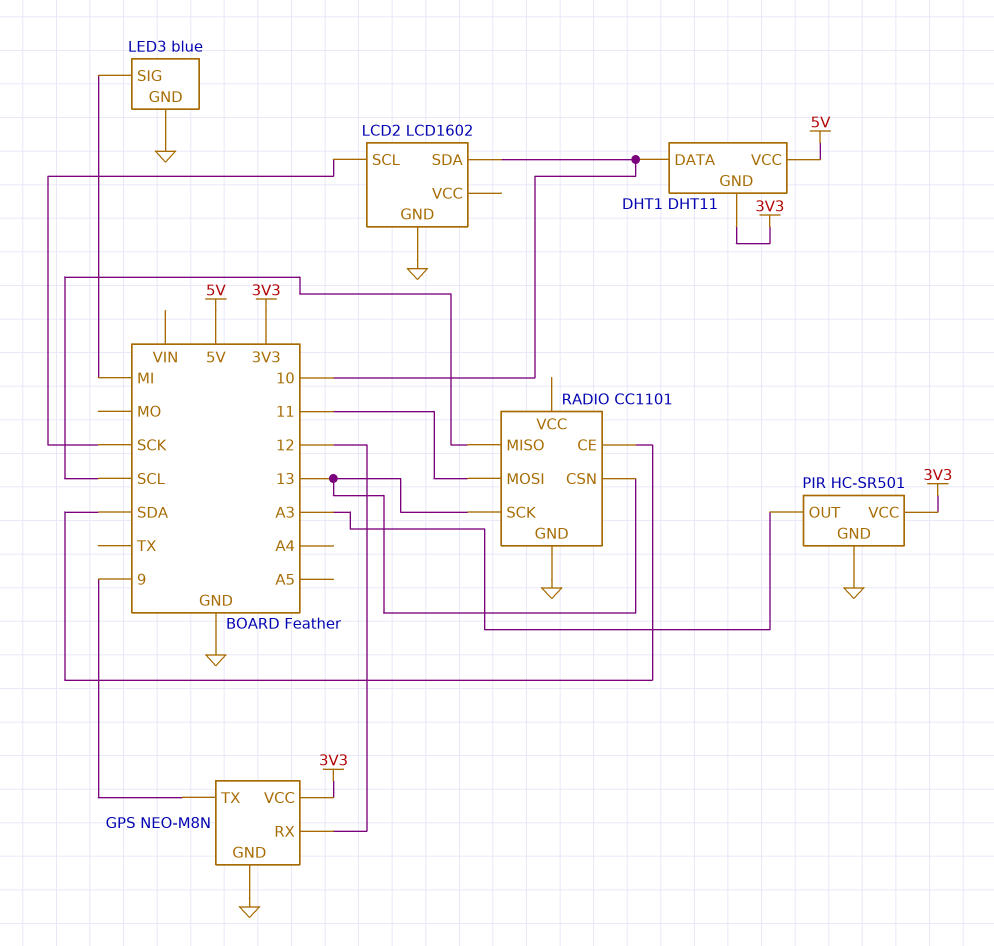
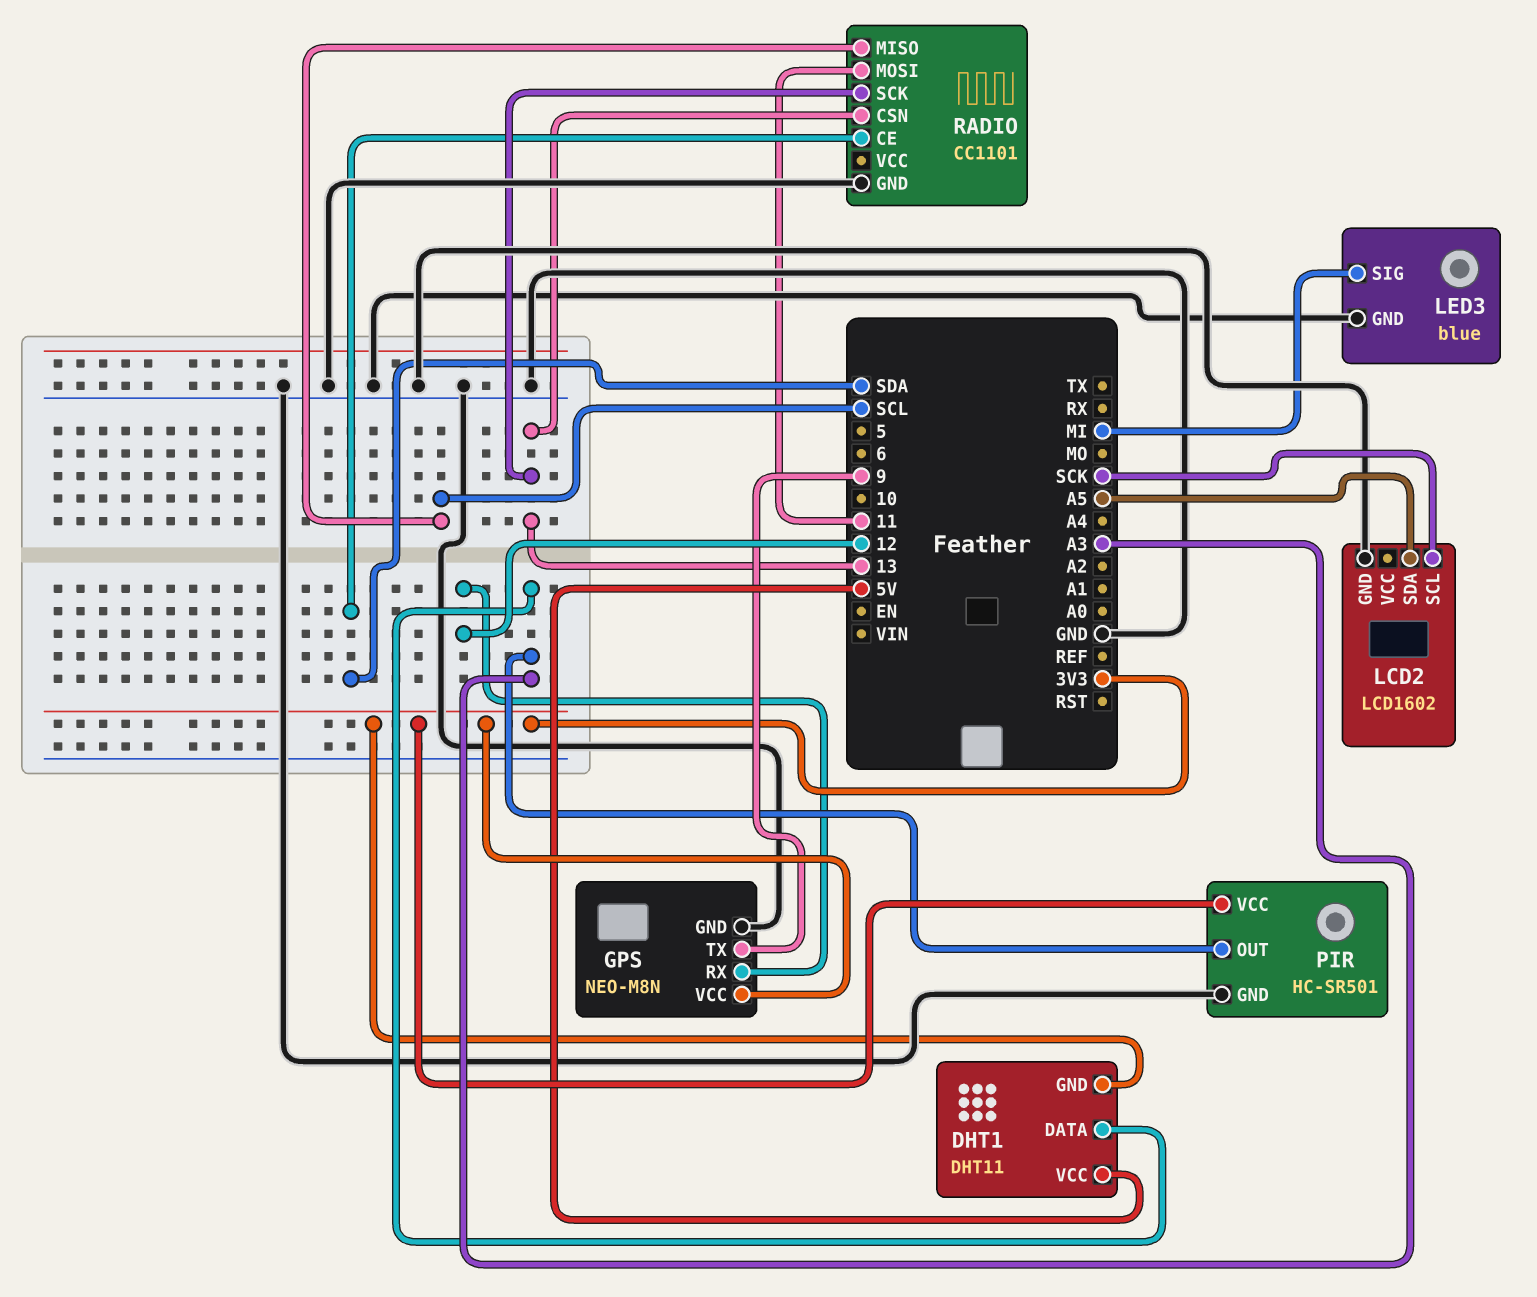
DHT1 pin DATA: 10 -> A3
LCD2 pin SDA: 10 -> A5

